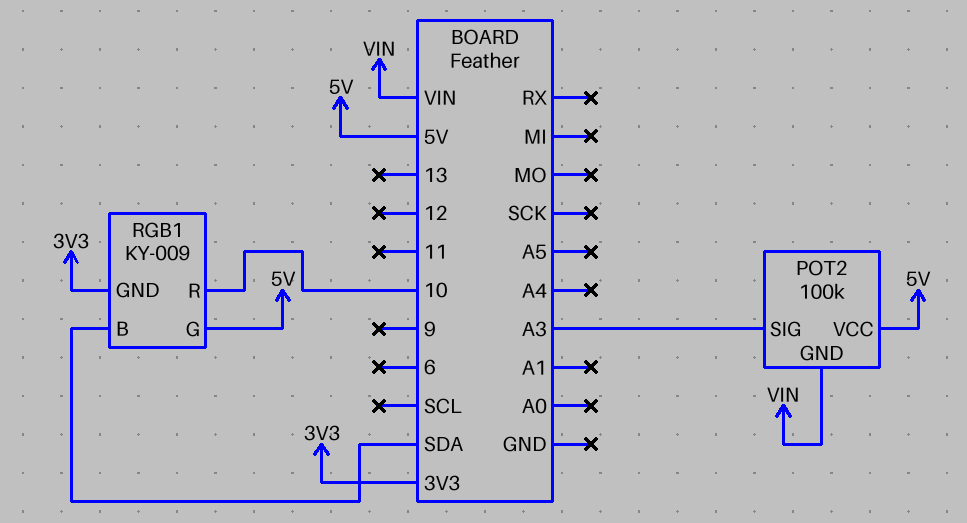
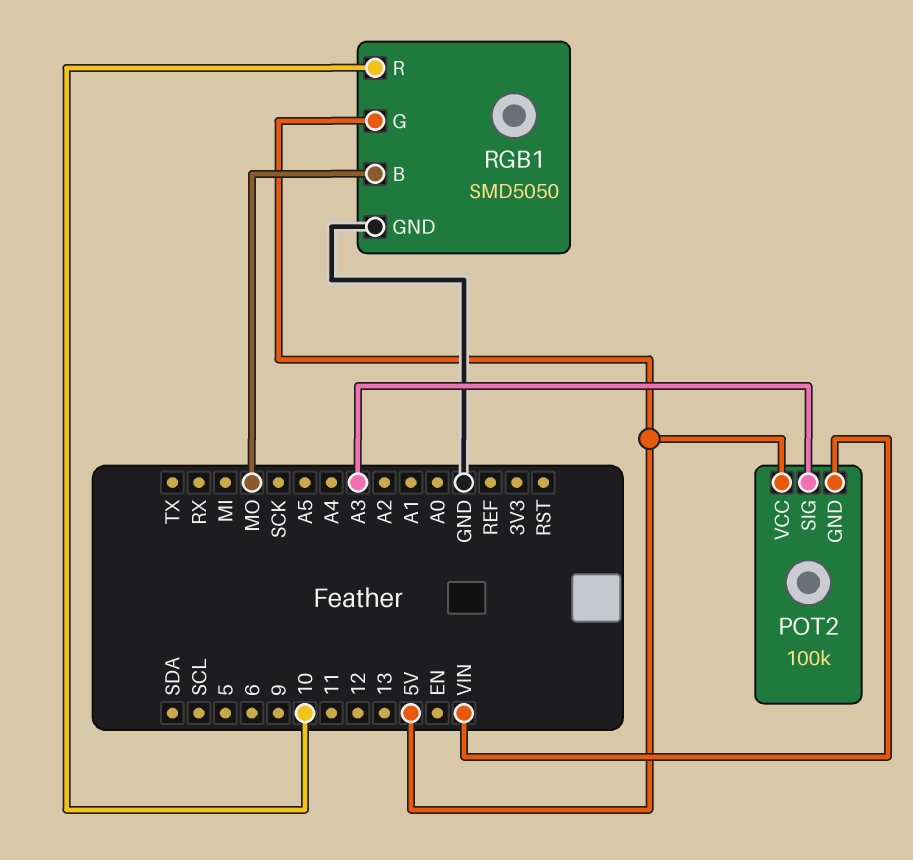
RGB1: KY-009 -> SMD5050
RGB1 pin B: SDA -> MO
RGB1 pin GND: 3V3 -> GND

